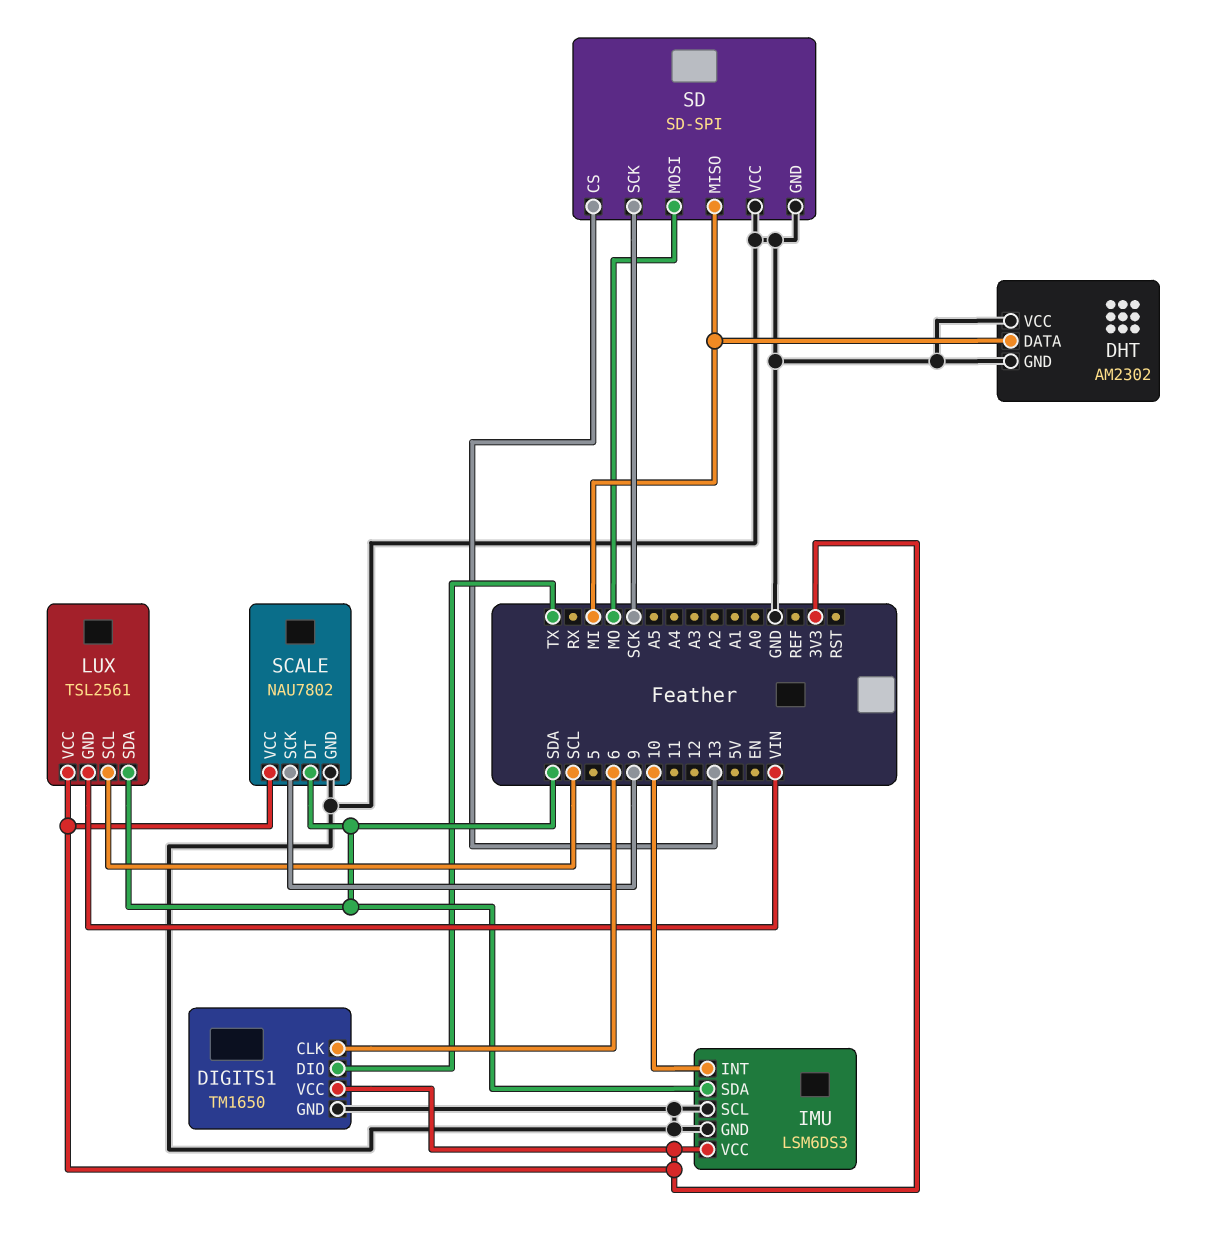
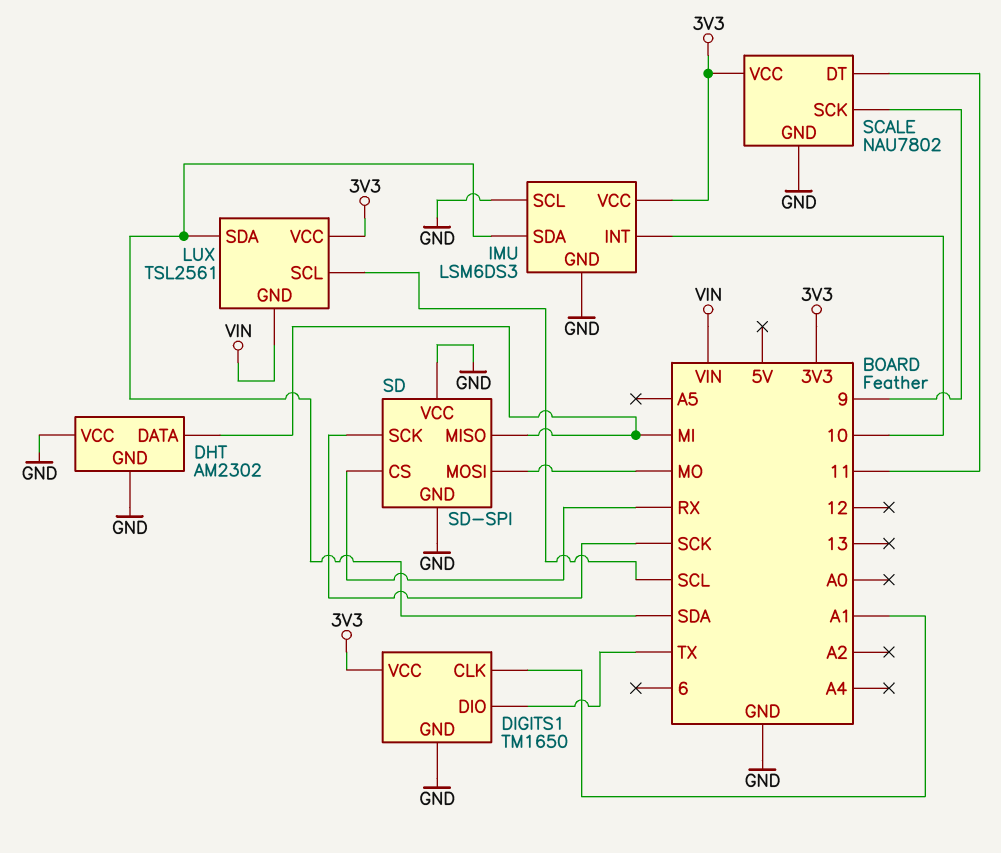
DIGITS1 pin CLK: 6 -> A1
SCALE pin DT: SDA -> 11
SD pin CS: 13 -> RX

